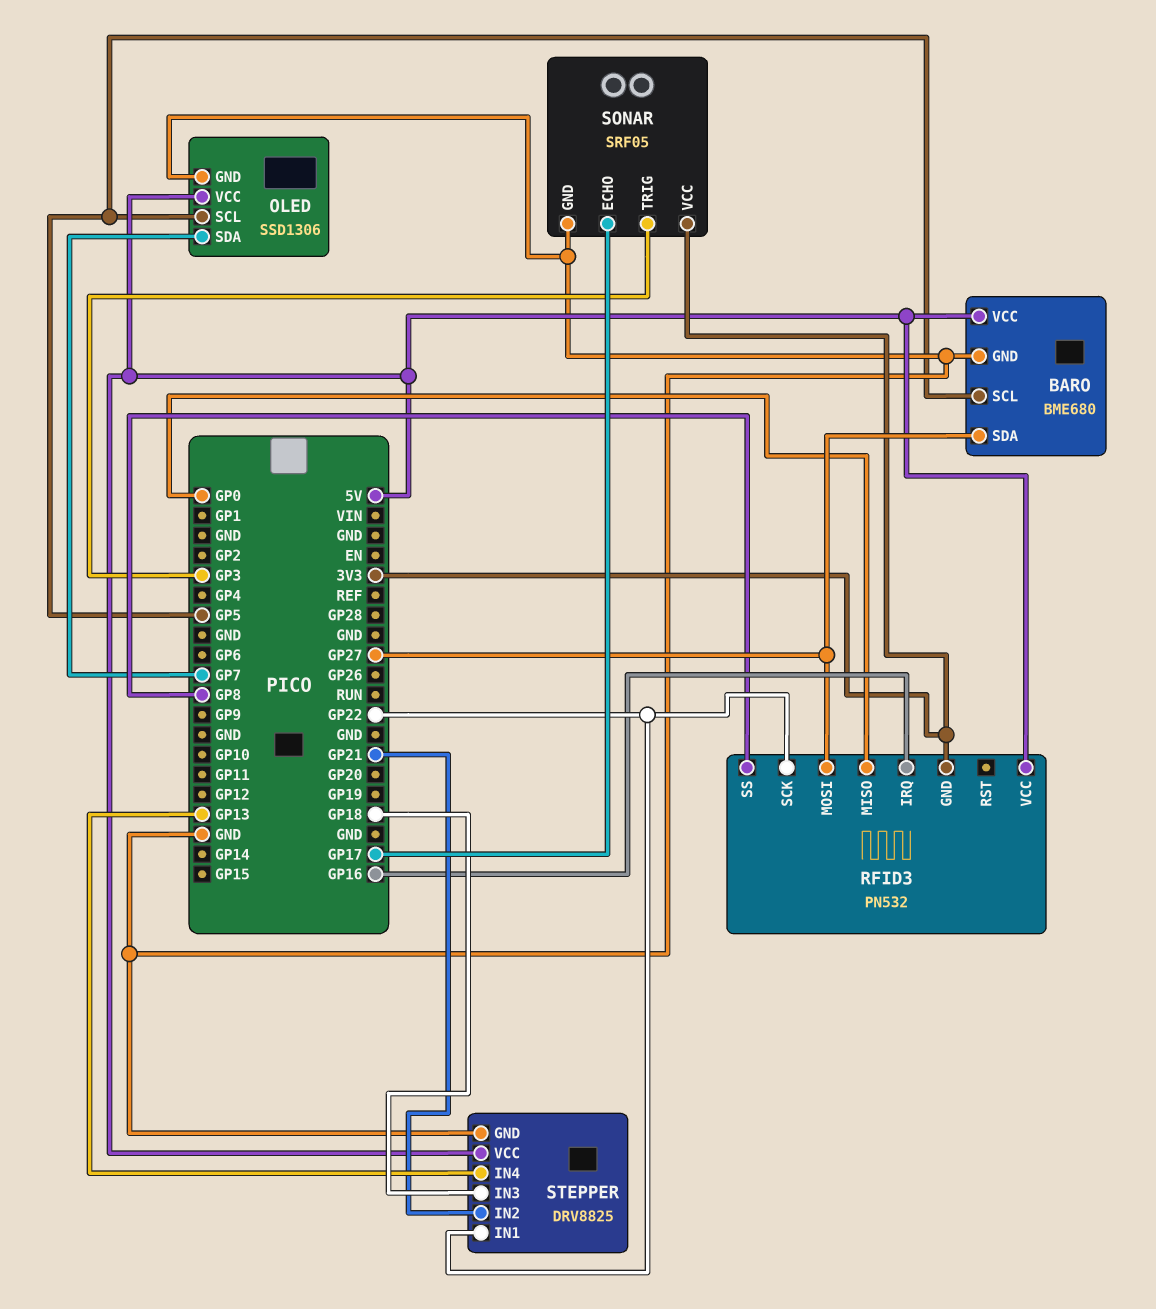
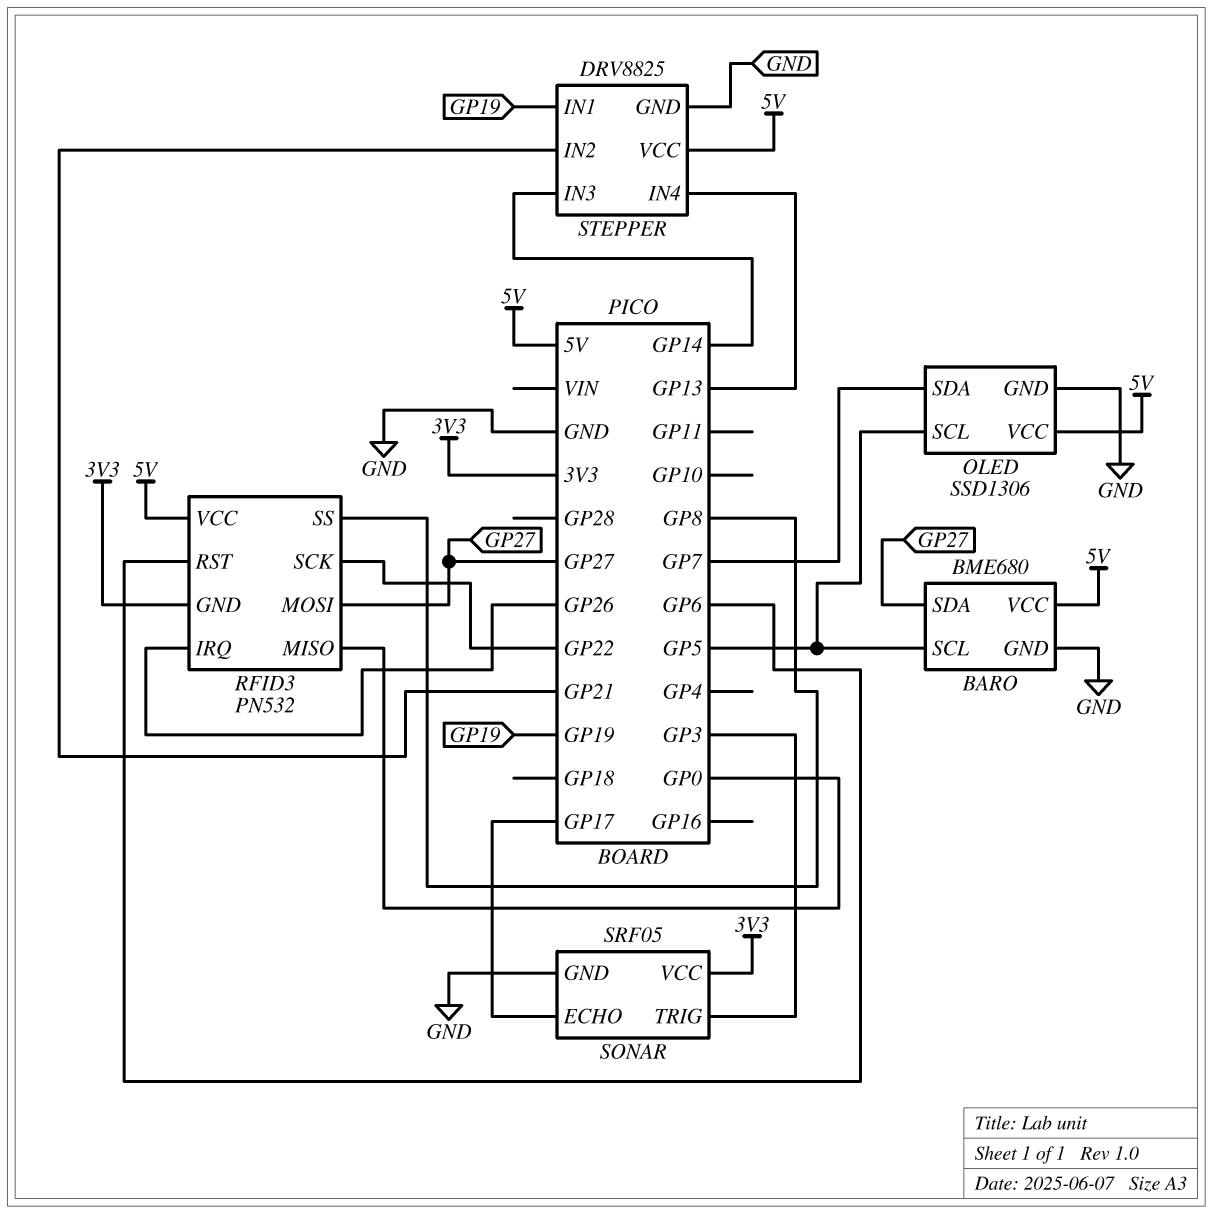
RFID3 pin IRQ: GP16 -> GP26
RFID3 pin RST: none -> GP6
STEPPER pin IN1: GP22 -> GP19
STEPPER pin IN3: GP18 -> GP14

